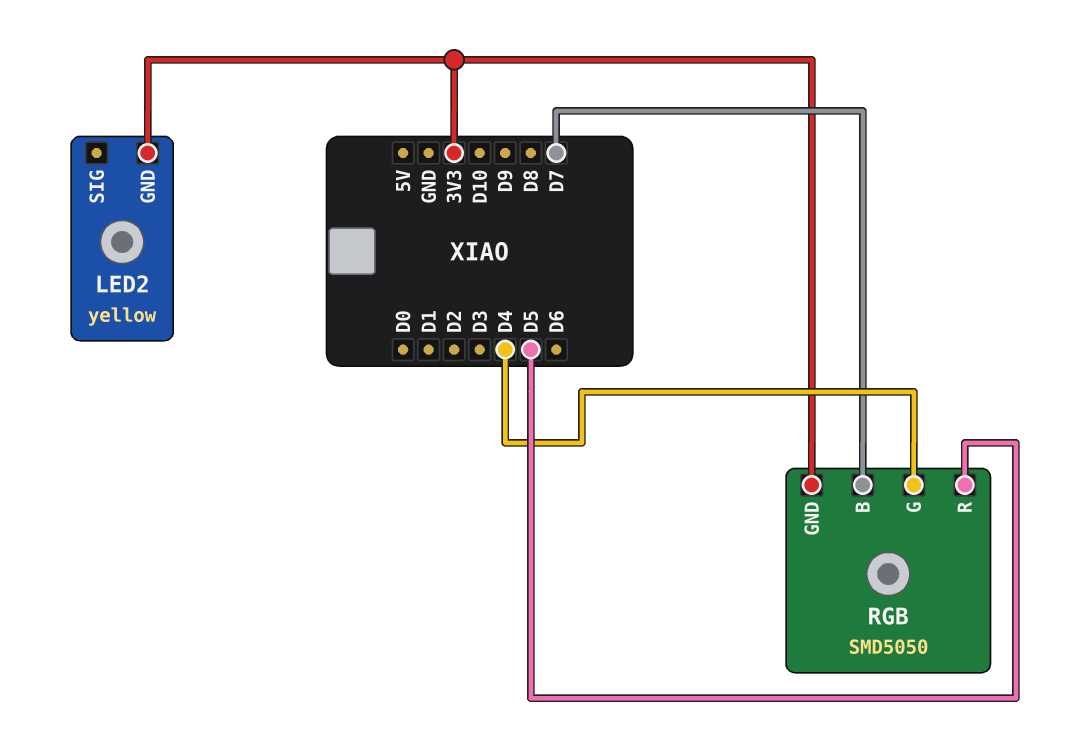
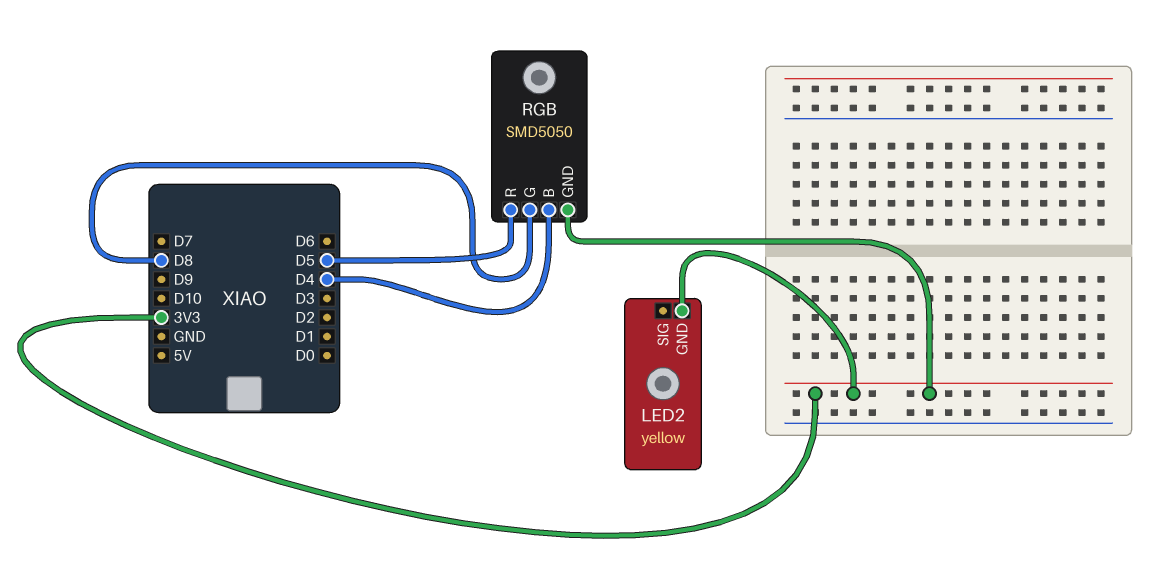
RGB pin B: D7 -> D4
RGB pin G: D4 -> D8

